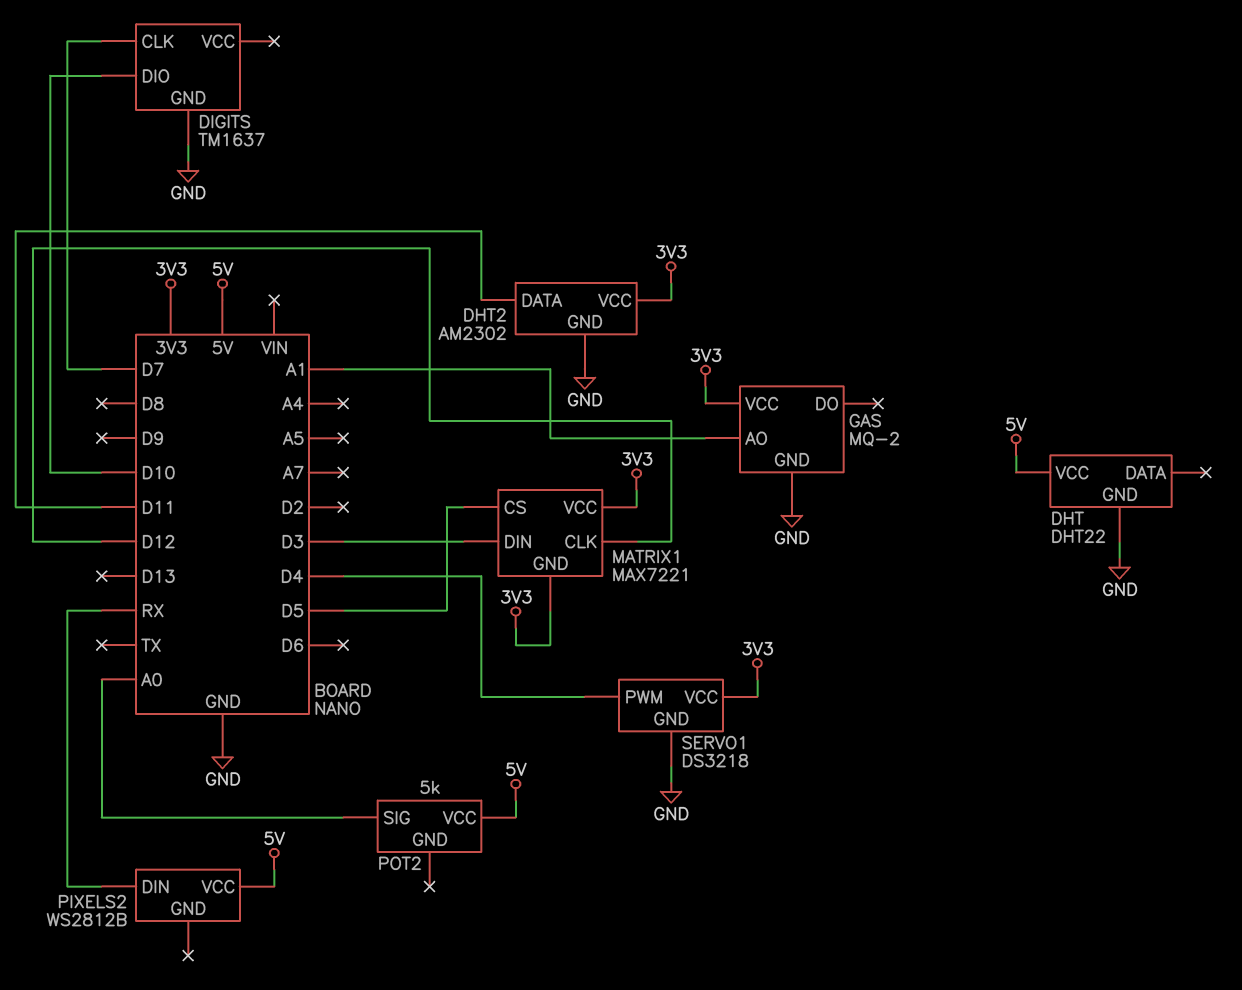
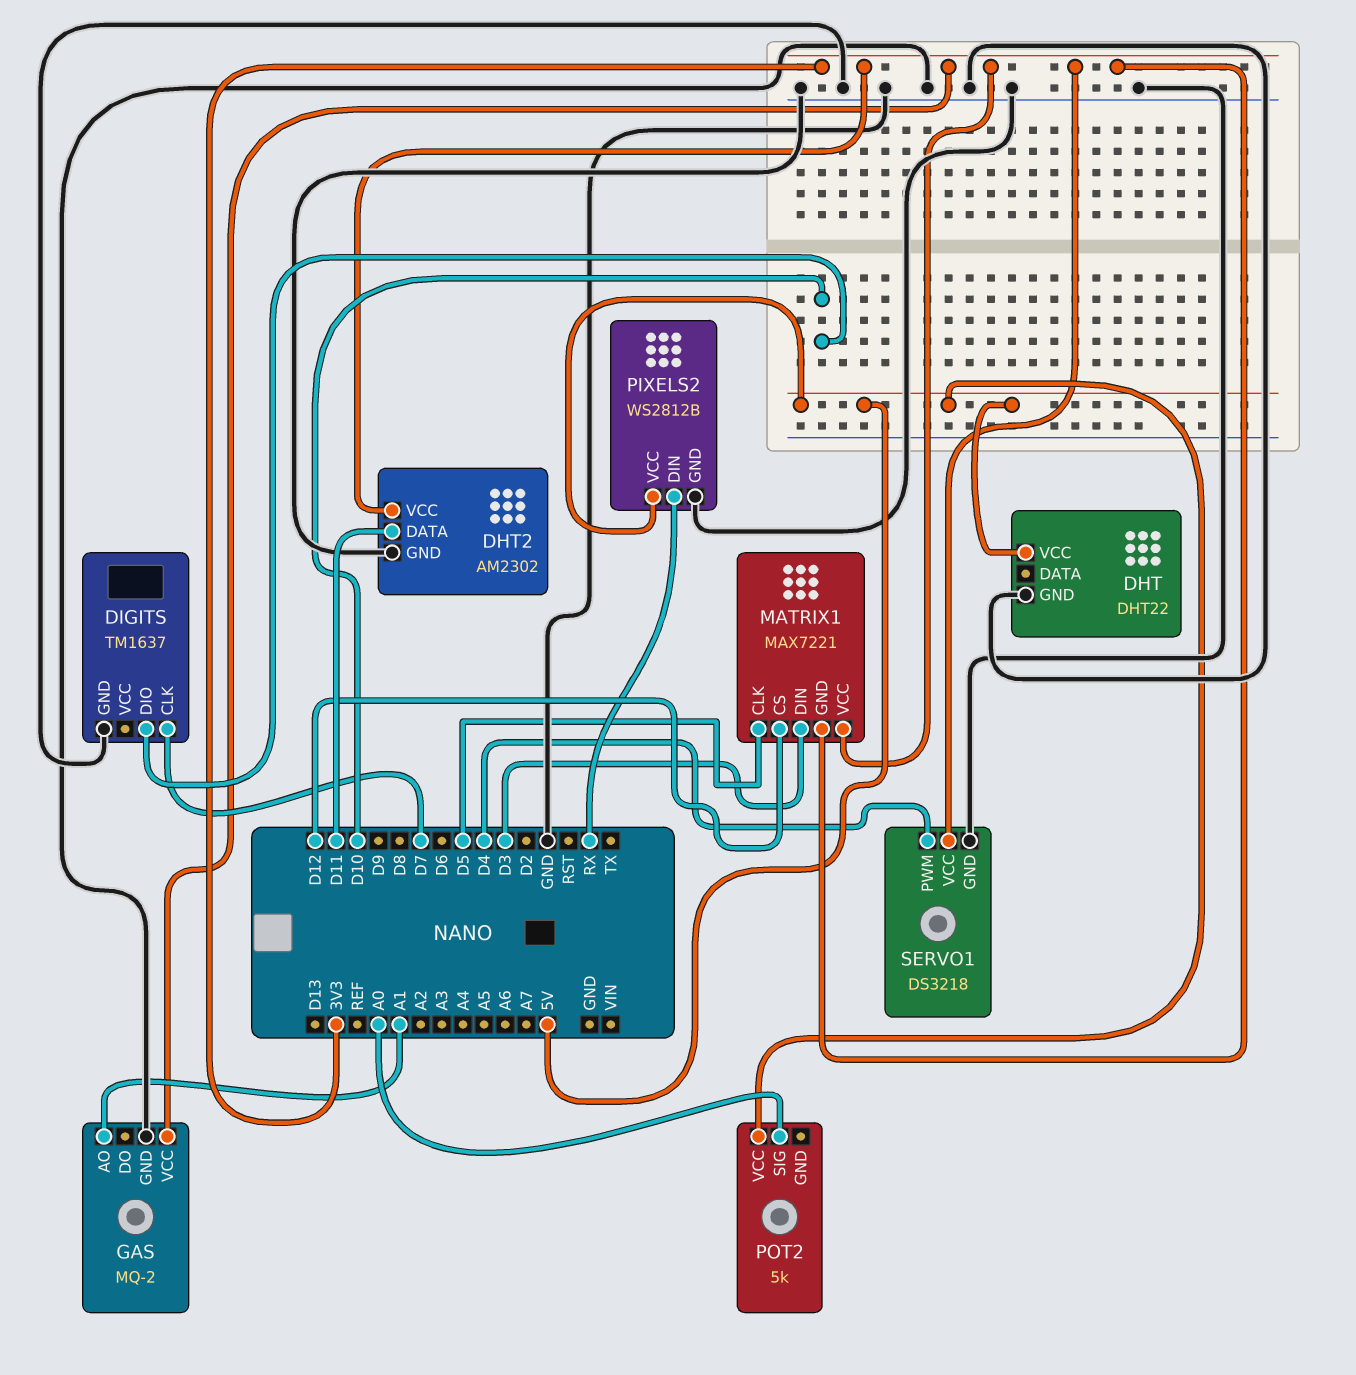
MATRIX1 pin CLK: D12 -> D5
MATRIX1 pin CS: D5 -> D12
PIXELS2 pin GND: none -> GND

